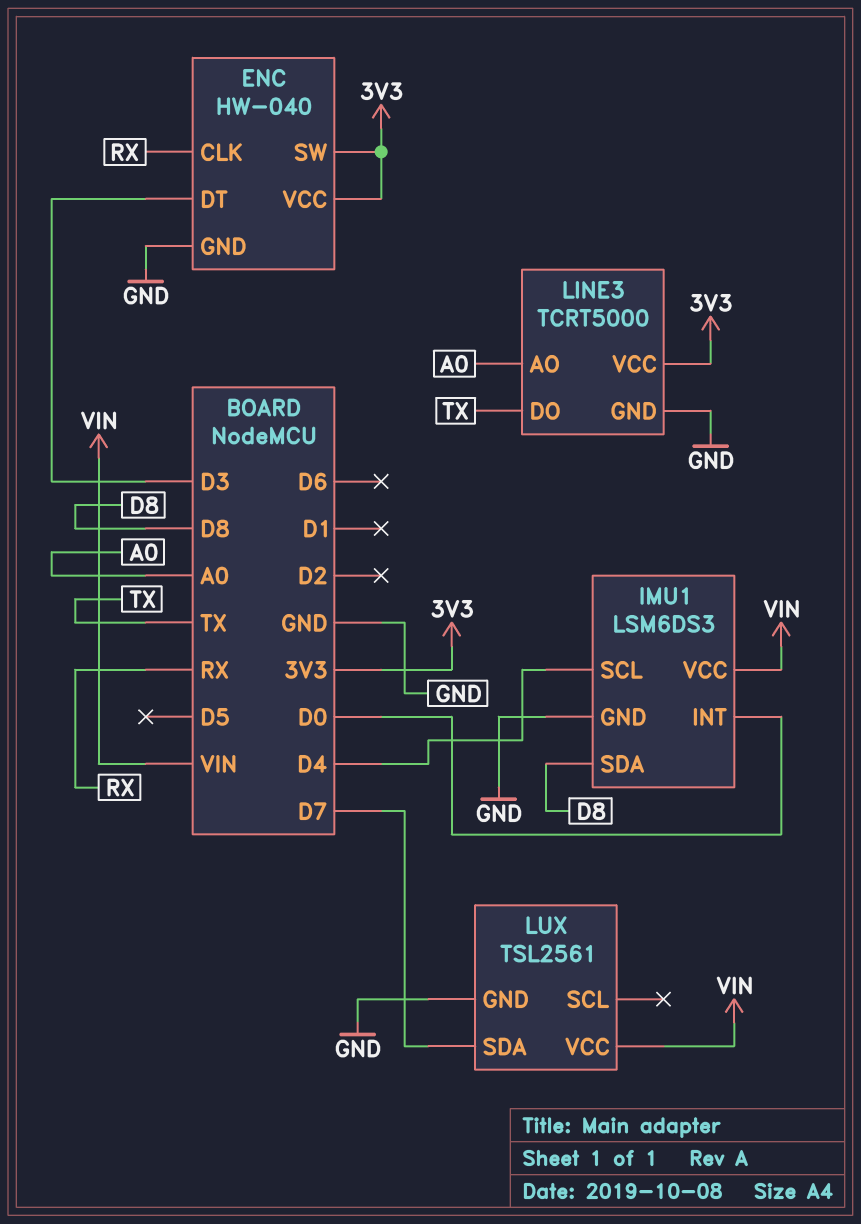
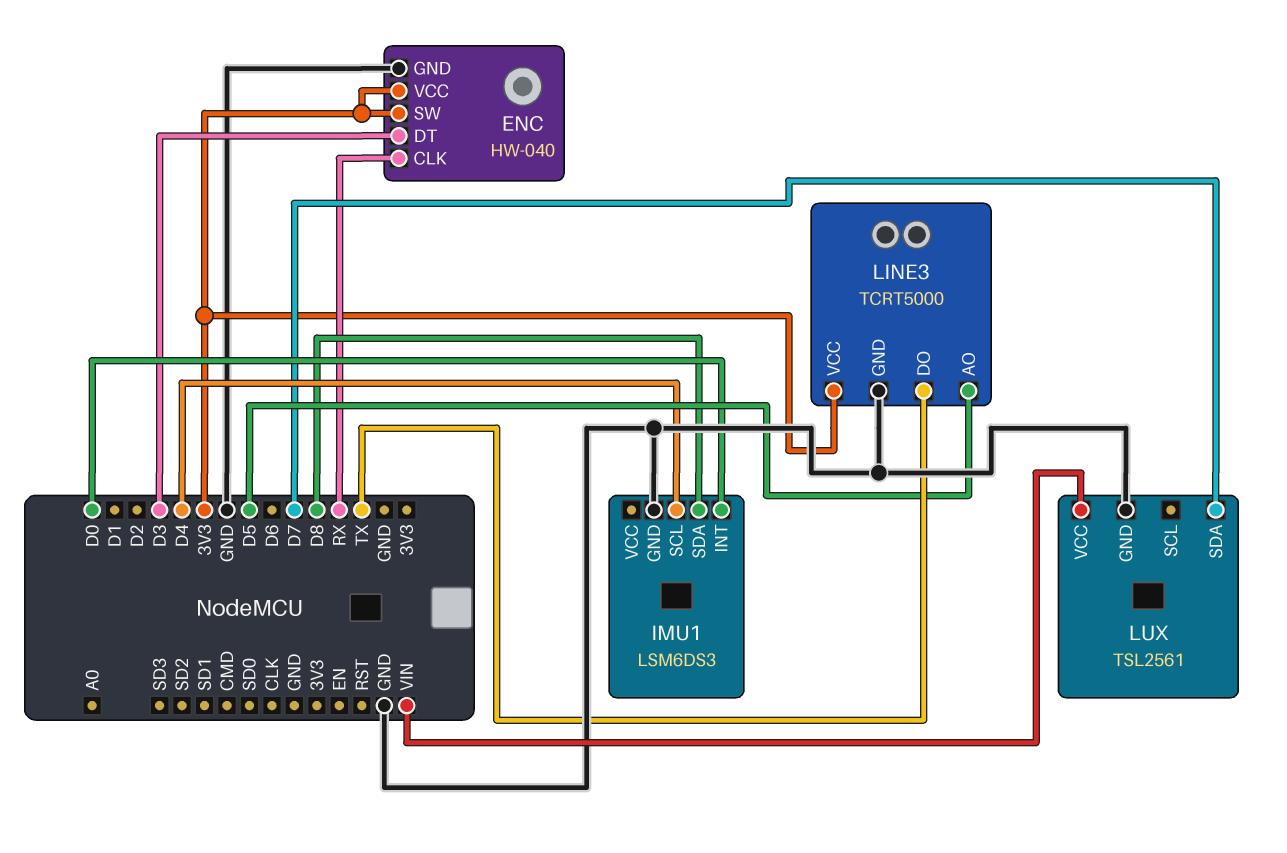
IMU1 pin VCC: VIN -> none
LINE3 pin AO: A0 -> D5

